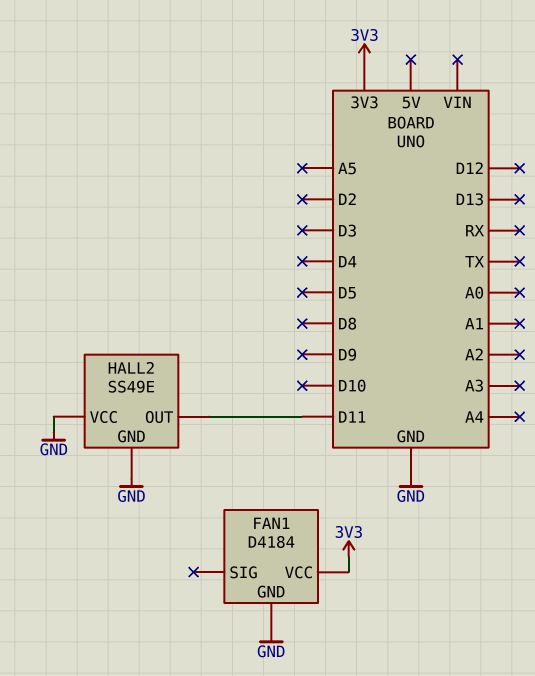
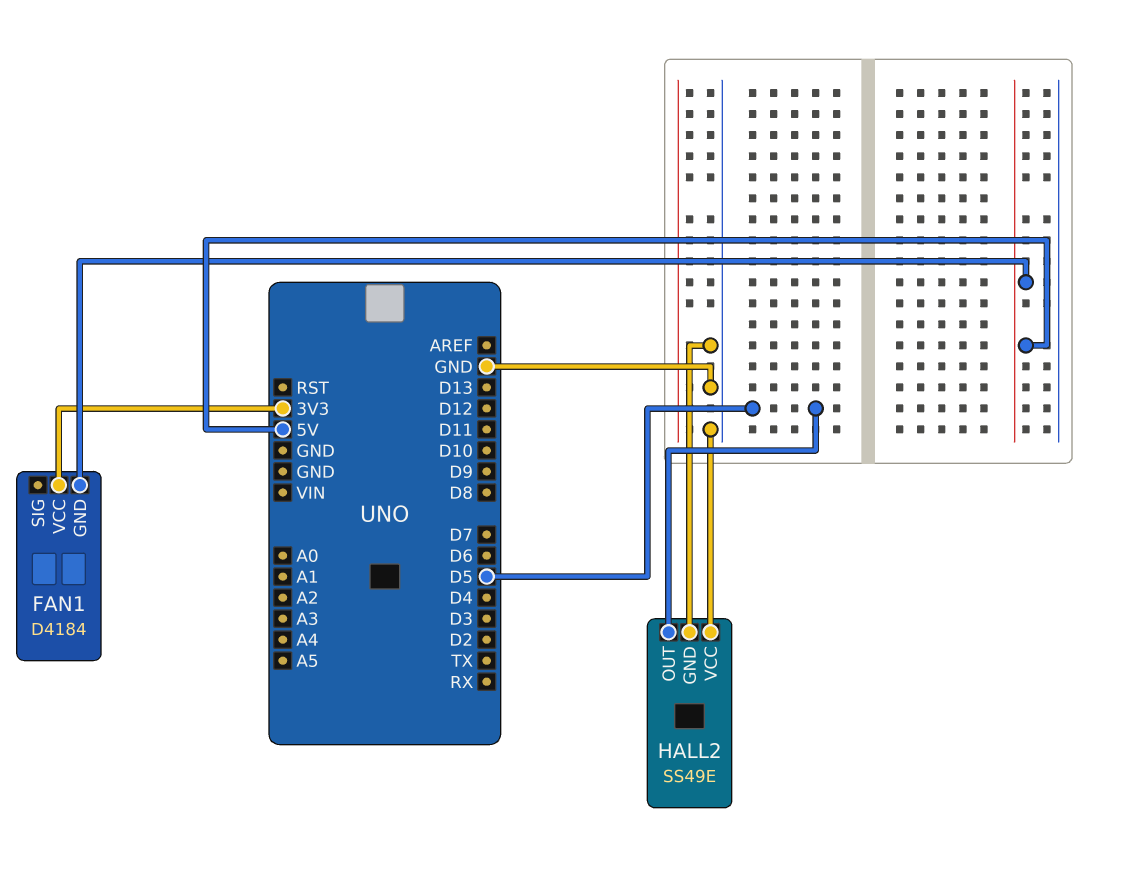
FAN1 pin GND: GND -> 5V
HALL2 pin OUT: D11 -> D5

